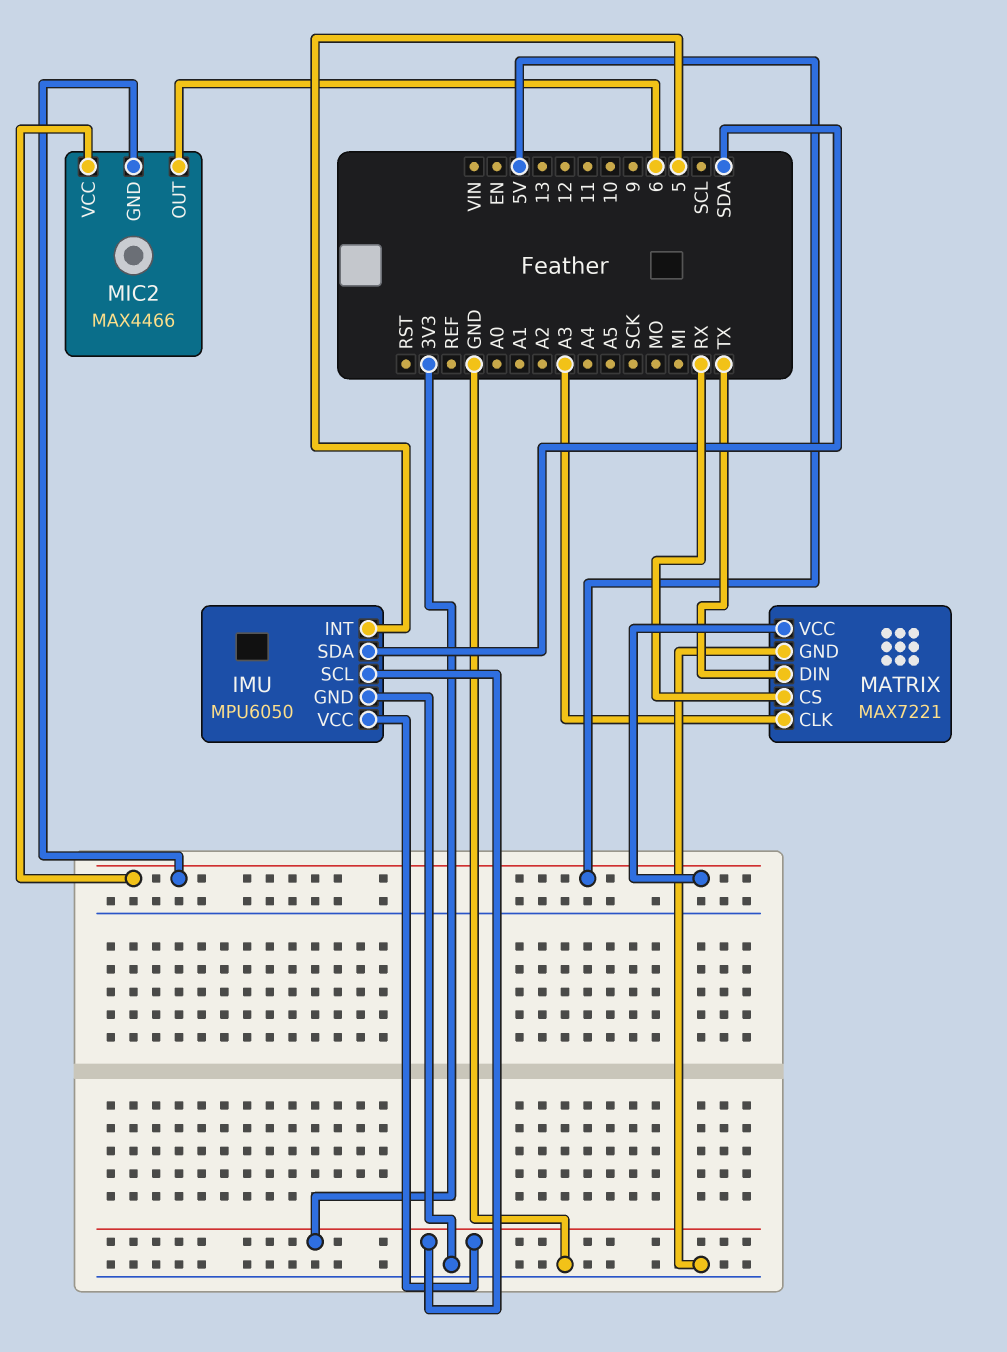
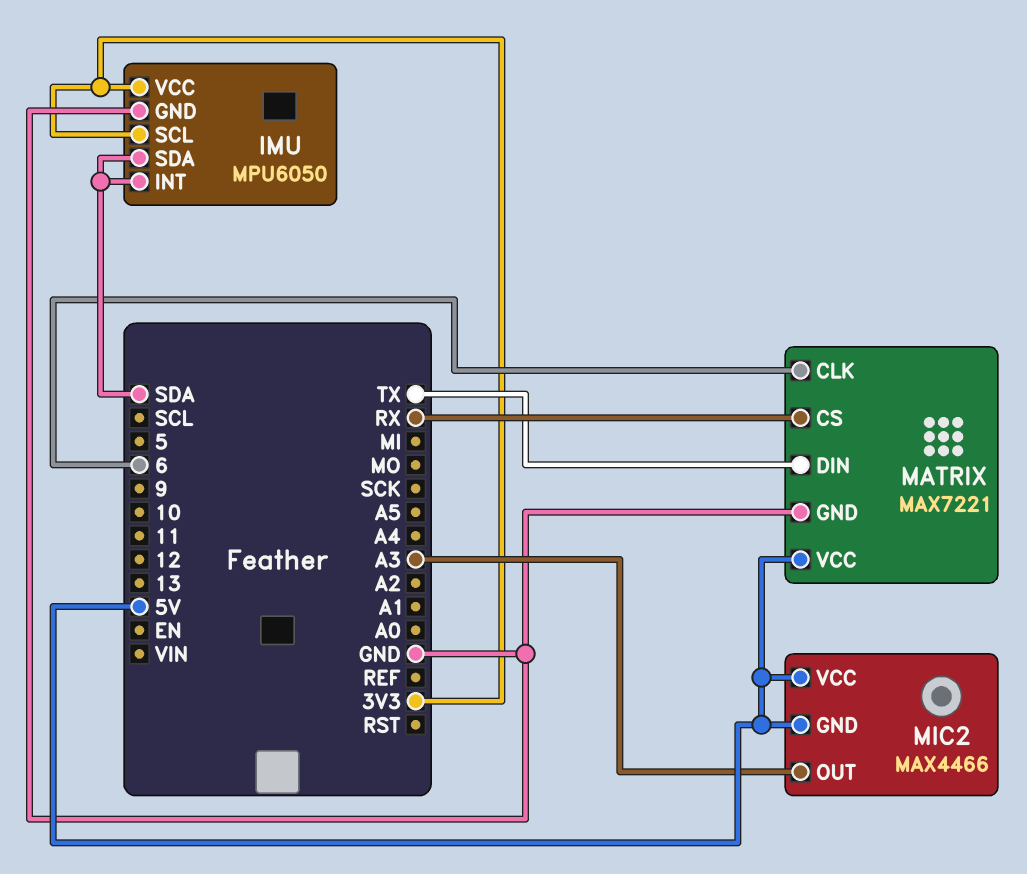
IMU pin INT: 5 -> SDA
MATRIX pin CLK: A3 -> 6
MIC2 pin OUT: 6 -> A3

